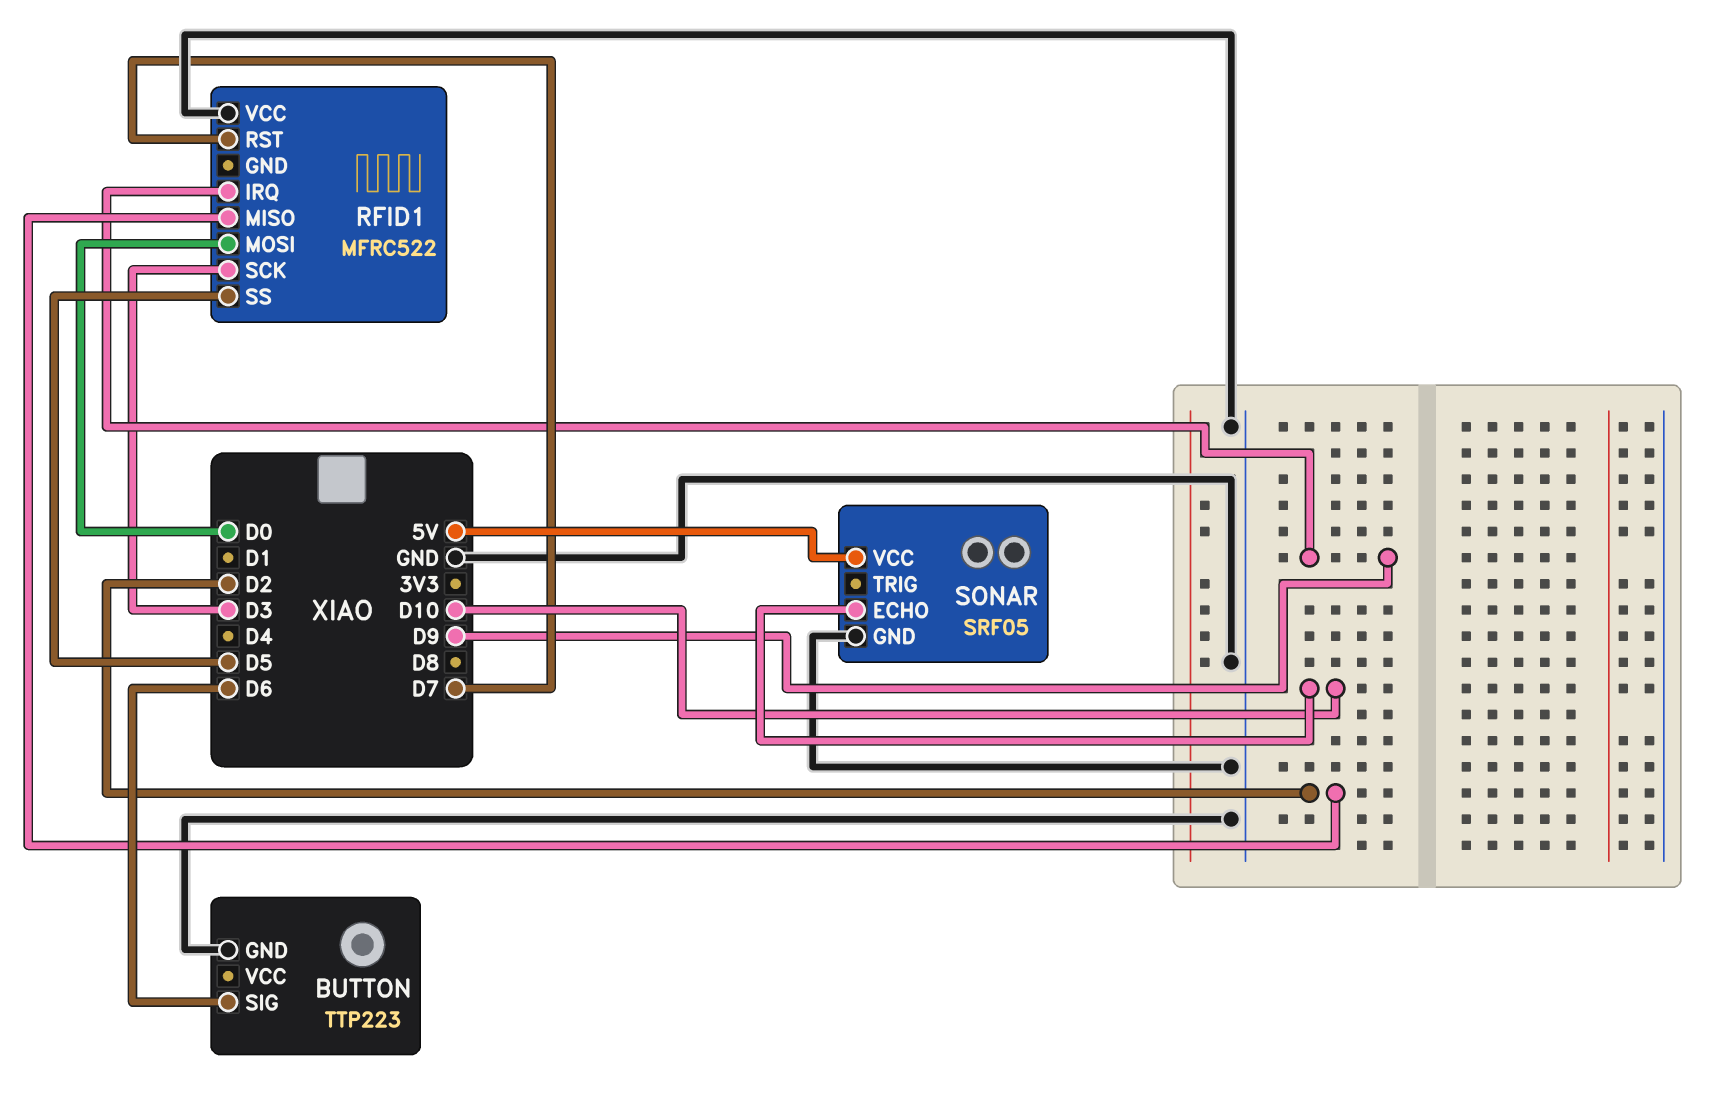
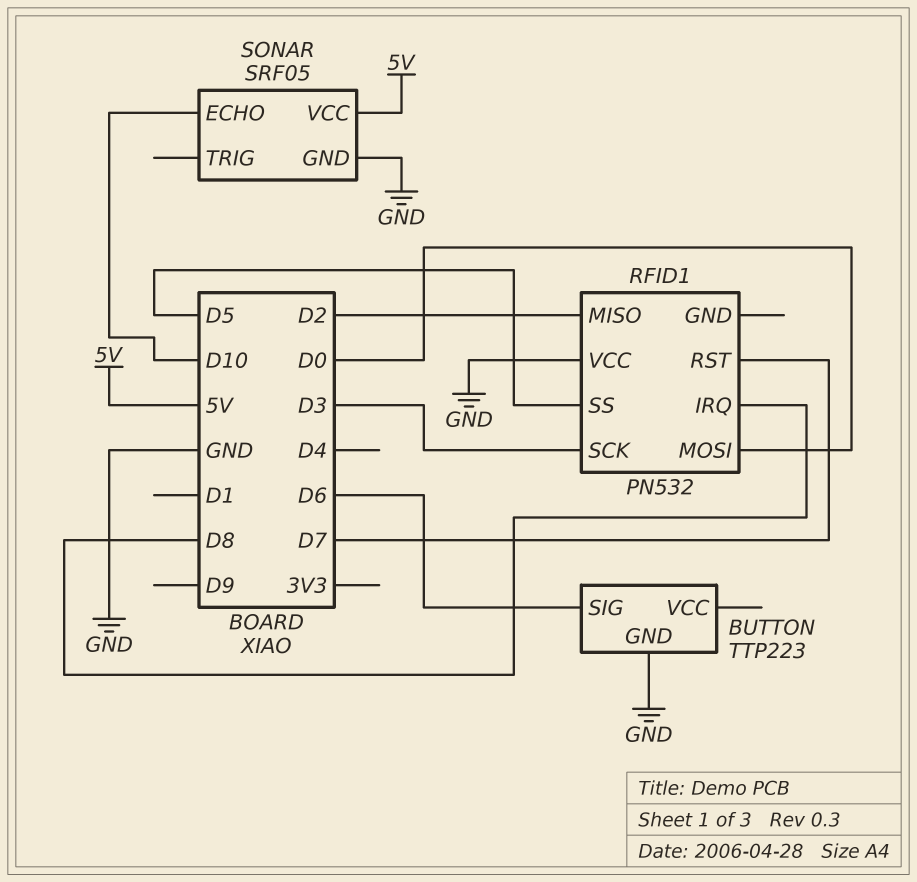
RFID1: MFRC522 -> PN532
RFID1 pin IRQ: D9 -> D8

